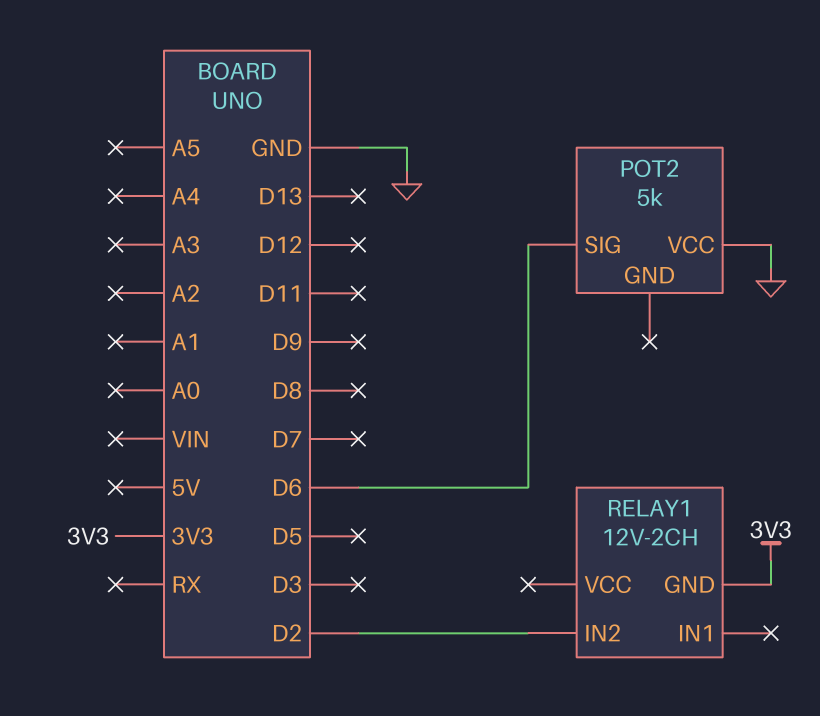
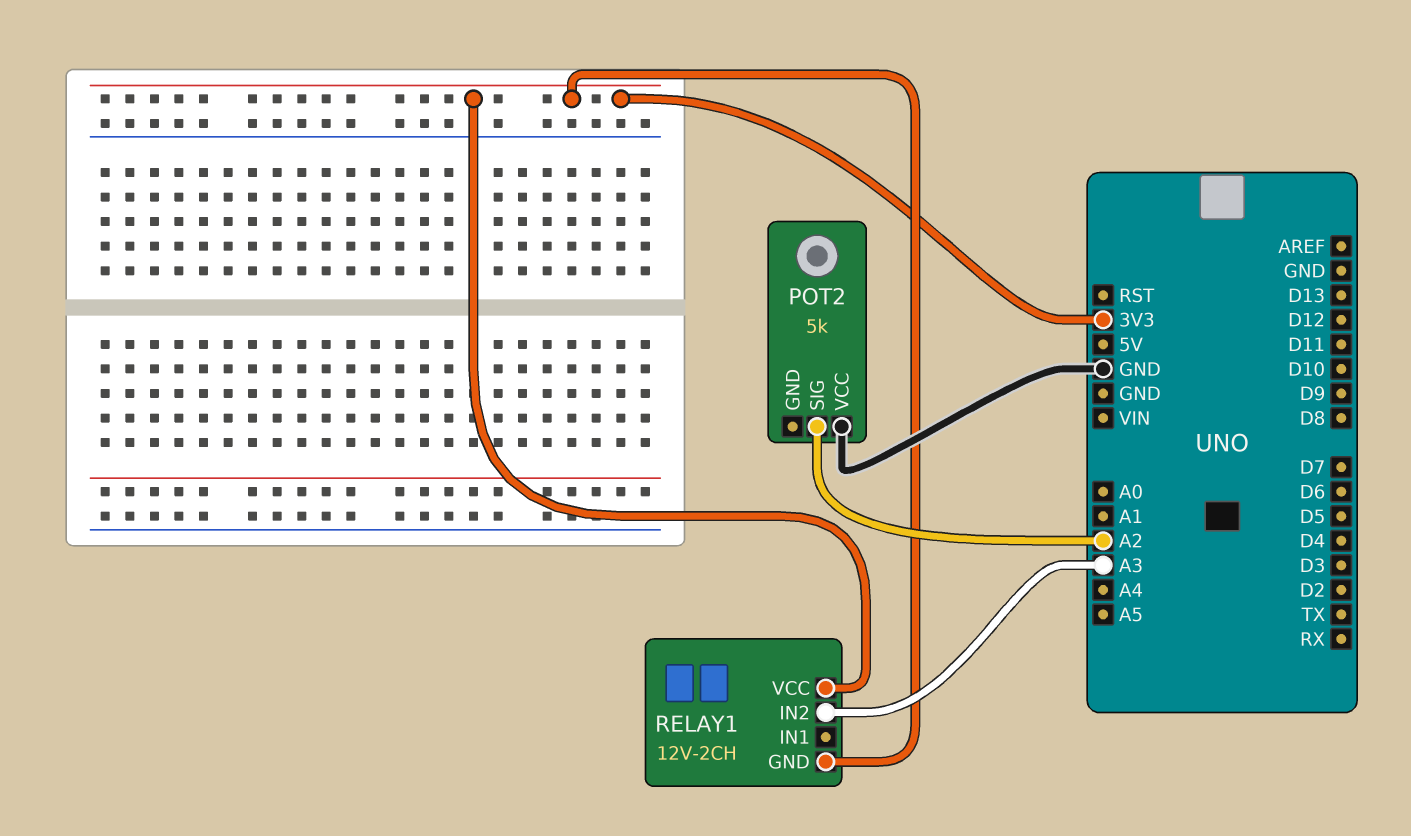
POT2 pin SIG: D6 -> A2
RELAY1 pin IN2: D2 -> A3
RELAY1 pin VCC: none -> 3V3

